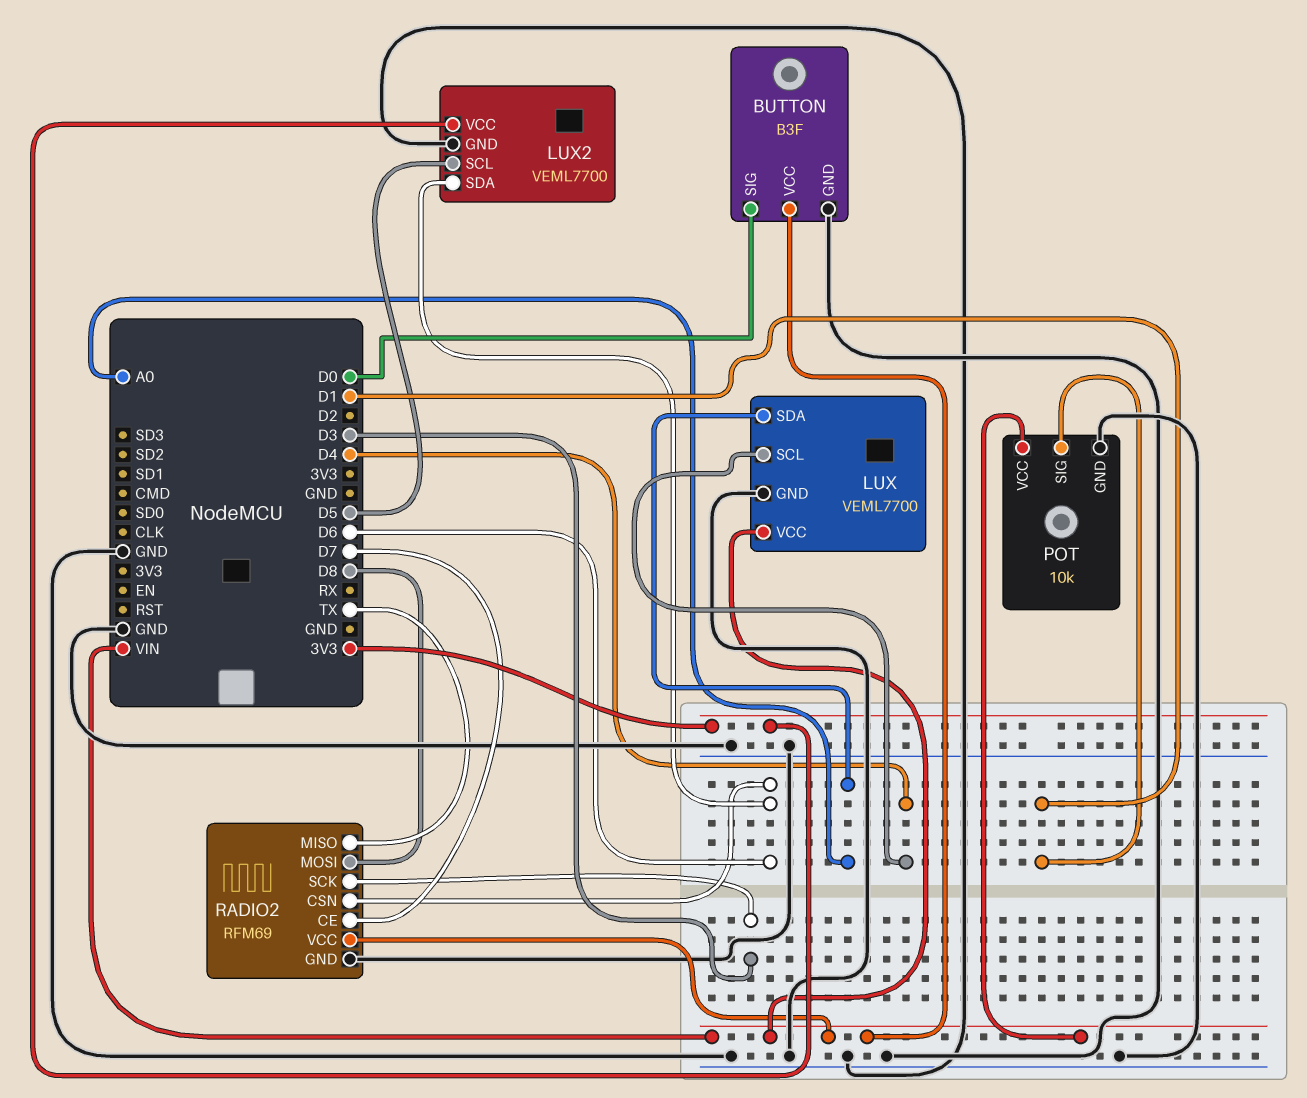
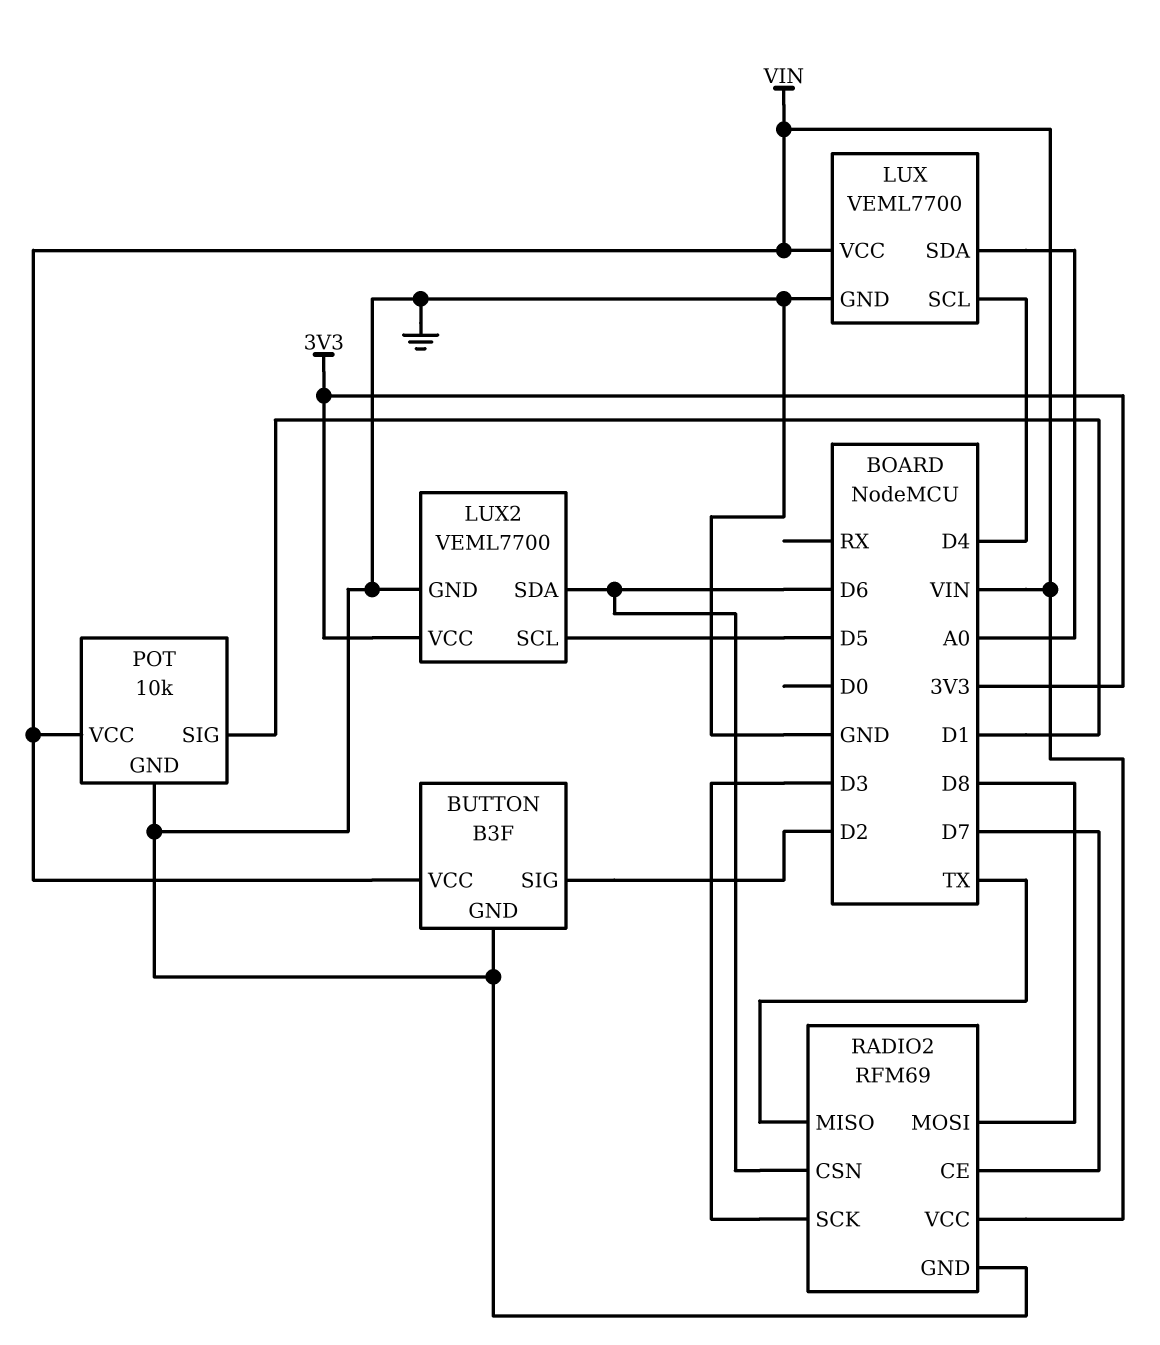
BUTTON pin SIG: D0 -> D2

